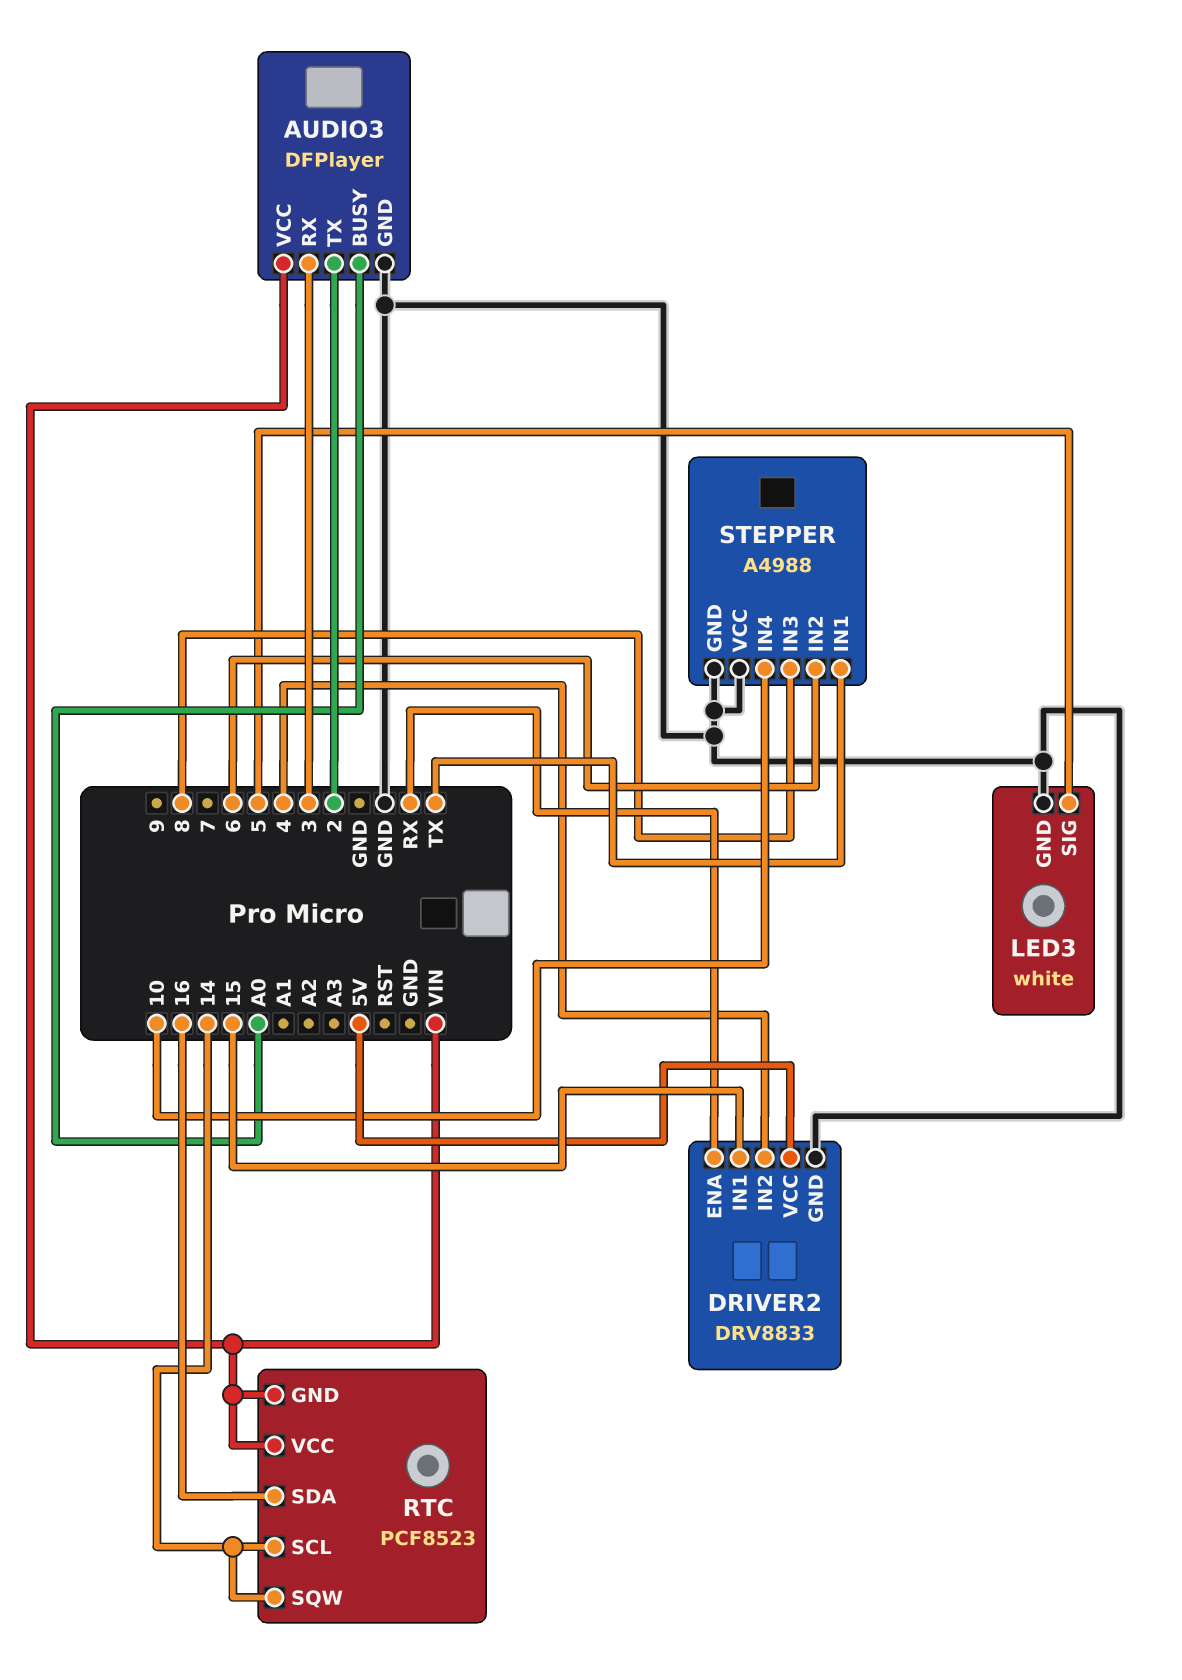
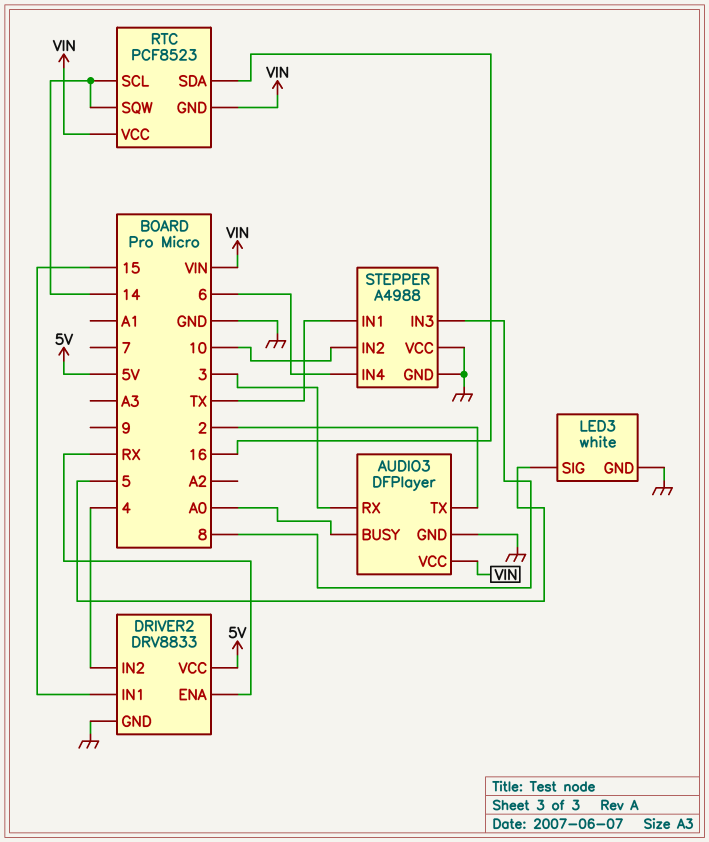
STEPPER pin IN2: 6 -> 10
STEPPER pin IN4: 10 -> 6

